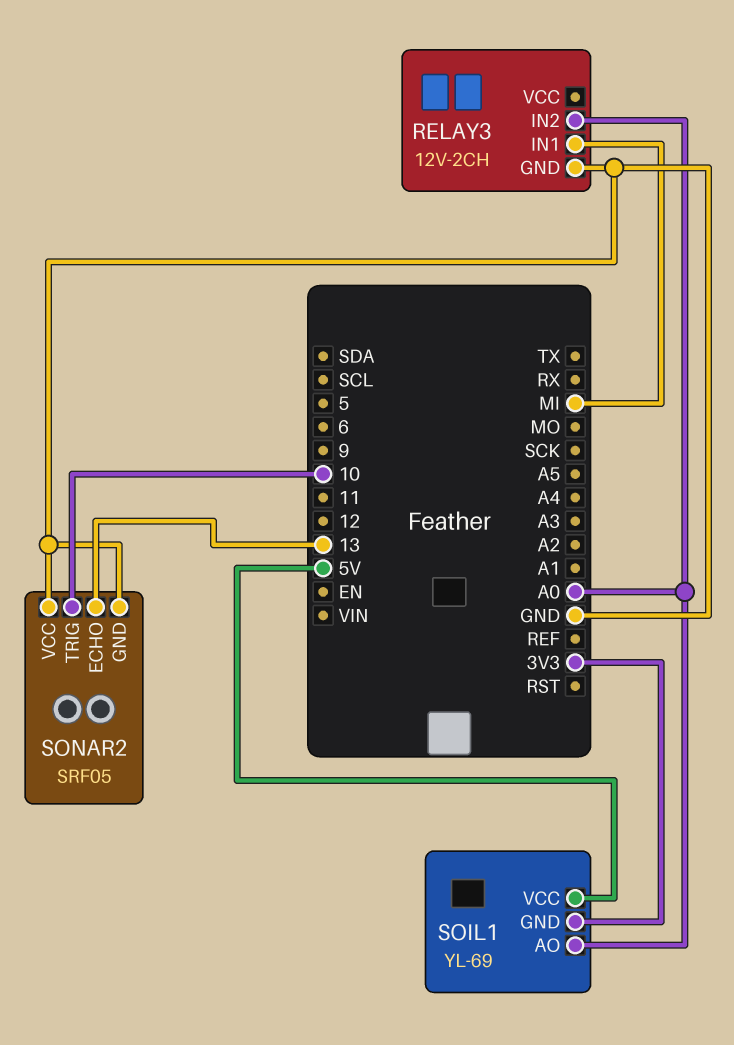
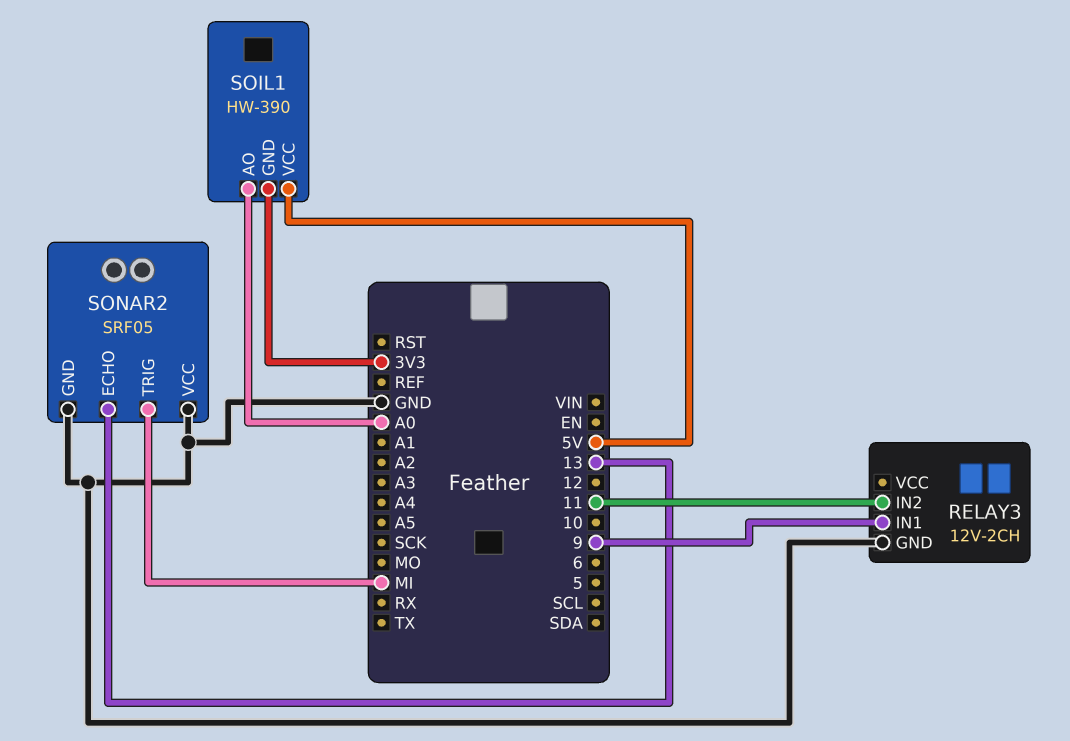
RELAY3 pin IN1: MI -> 9
RELAY3 pin IN2: A0 -> 11
SOIL1: YL-69 -> HW-390
SONAR2 pin TRIG: 10 -> MI

